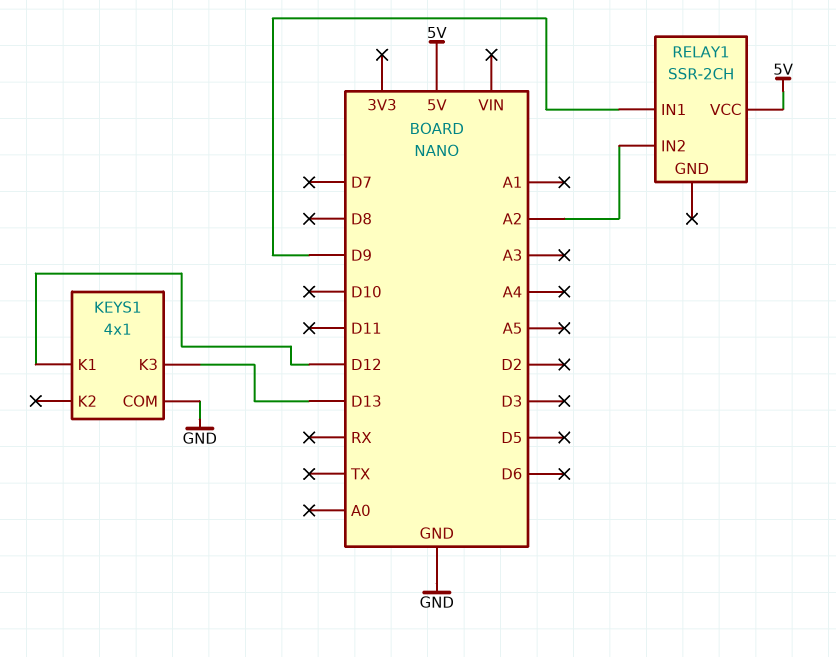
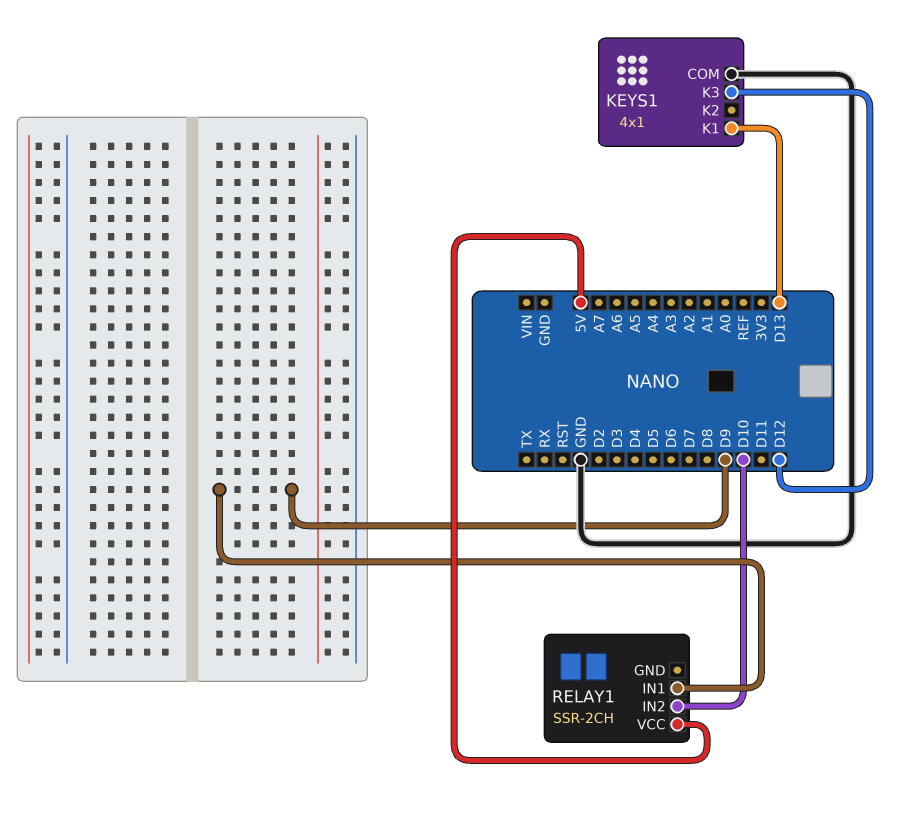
KEYS1 pin K1: D12 -> D13
KEYS1 pin K3: D13 -> D12
RELAY1 pin IN2: A2 -> D10

